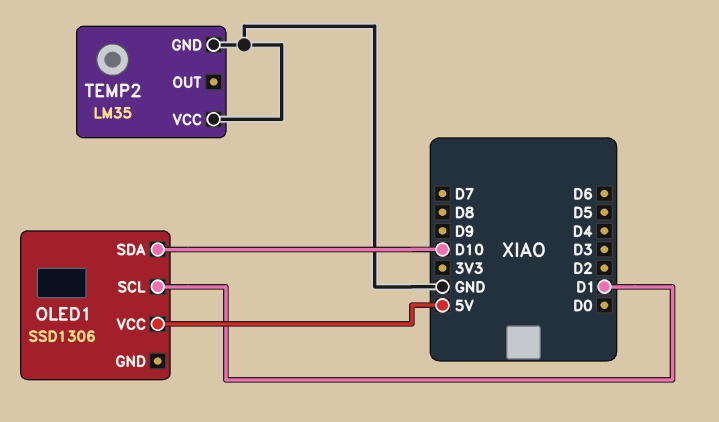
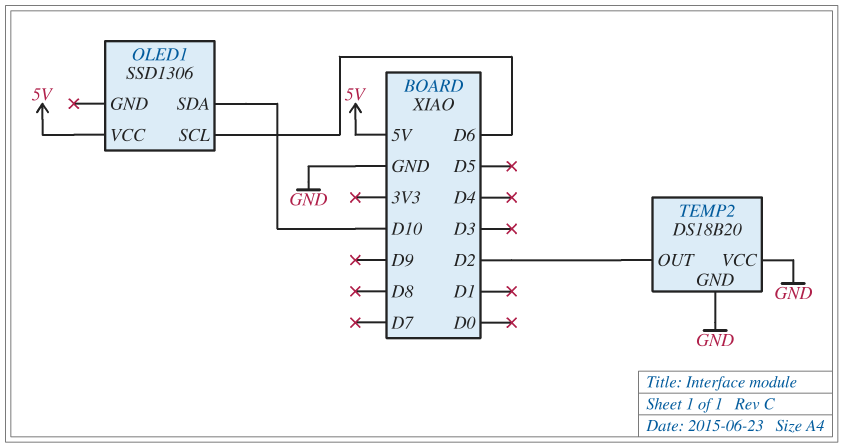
OLED1 pin SCL: D1 -> D6
TEMP2: LM35 -> DS18B20
TEMP2 pin OUT: none -> D2

